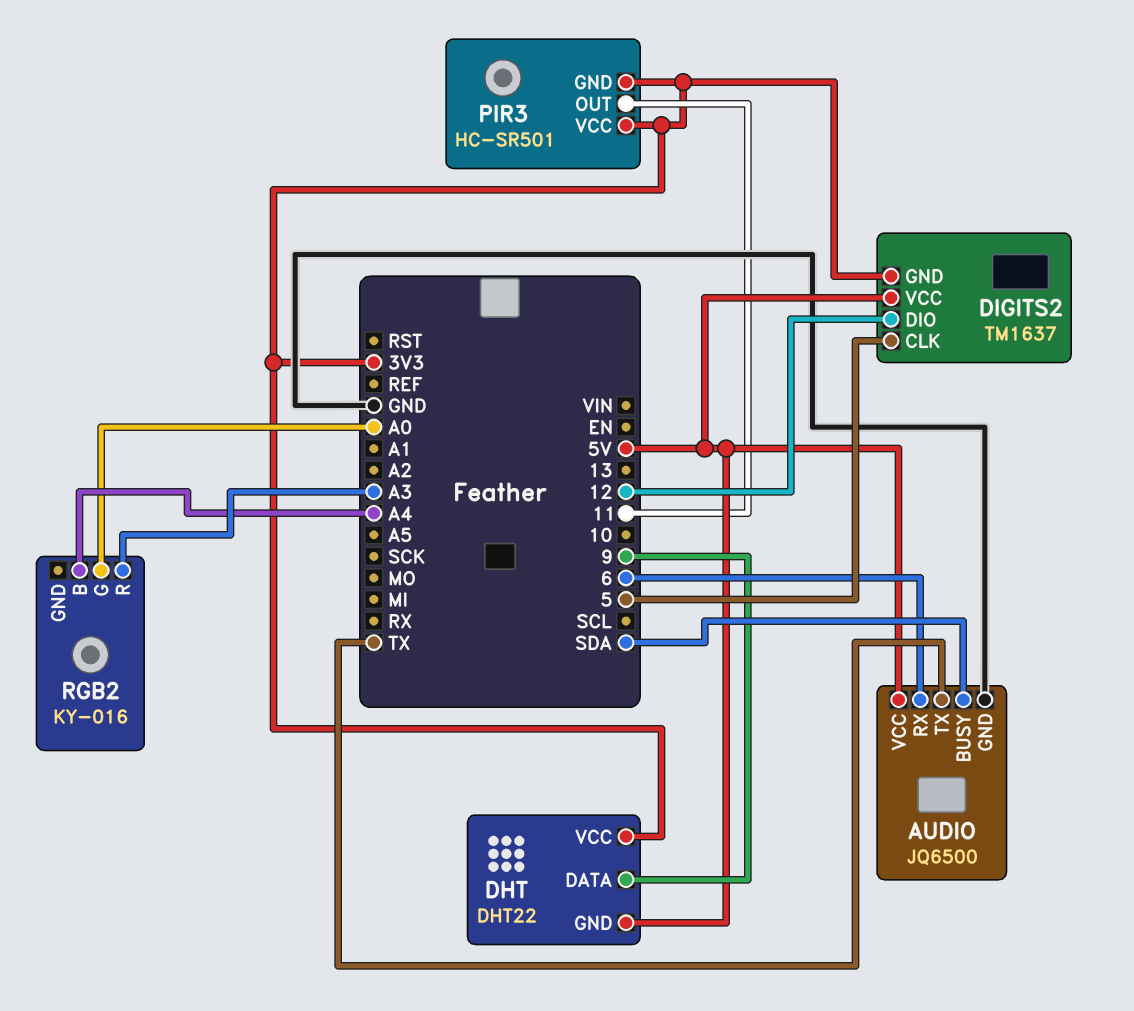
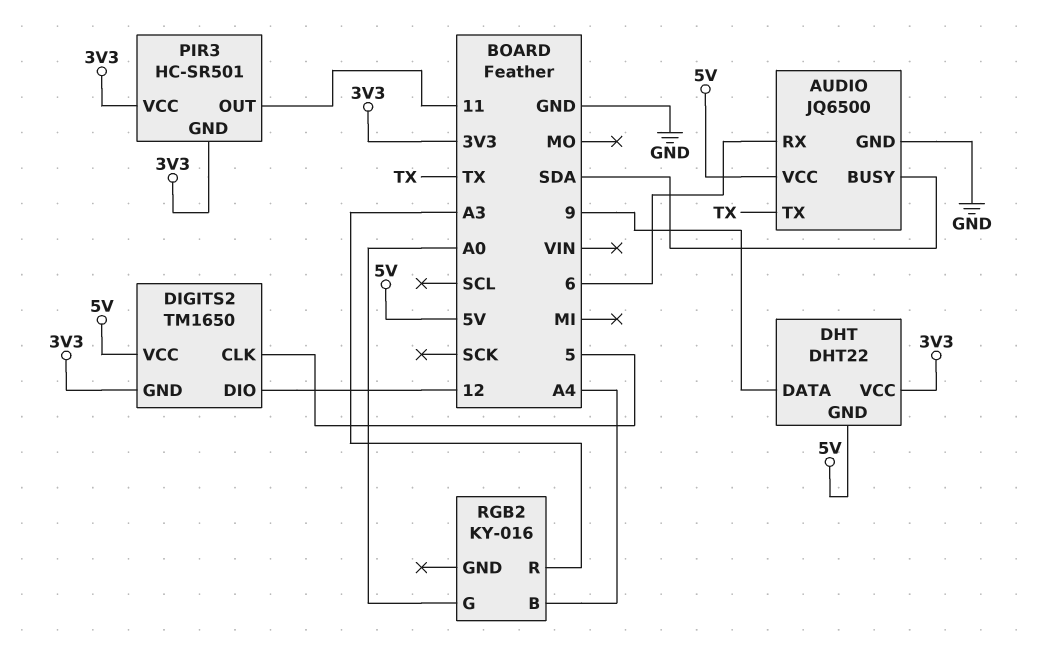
DIGITS2: TM1637 -> TM1650

